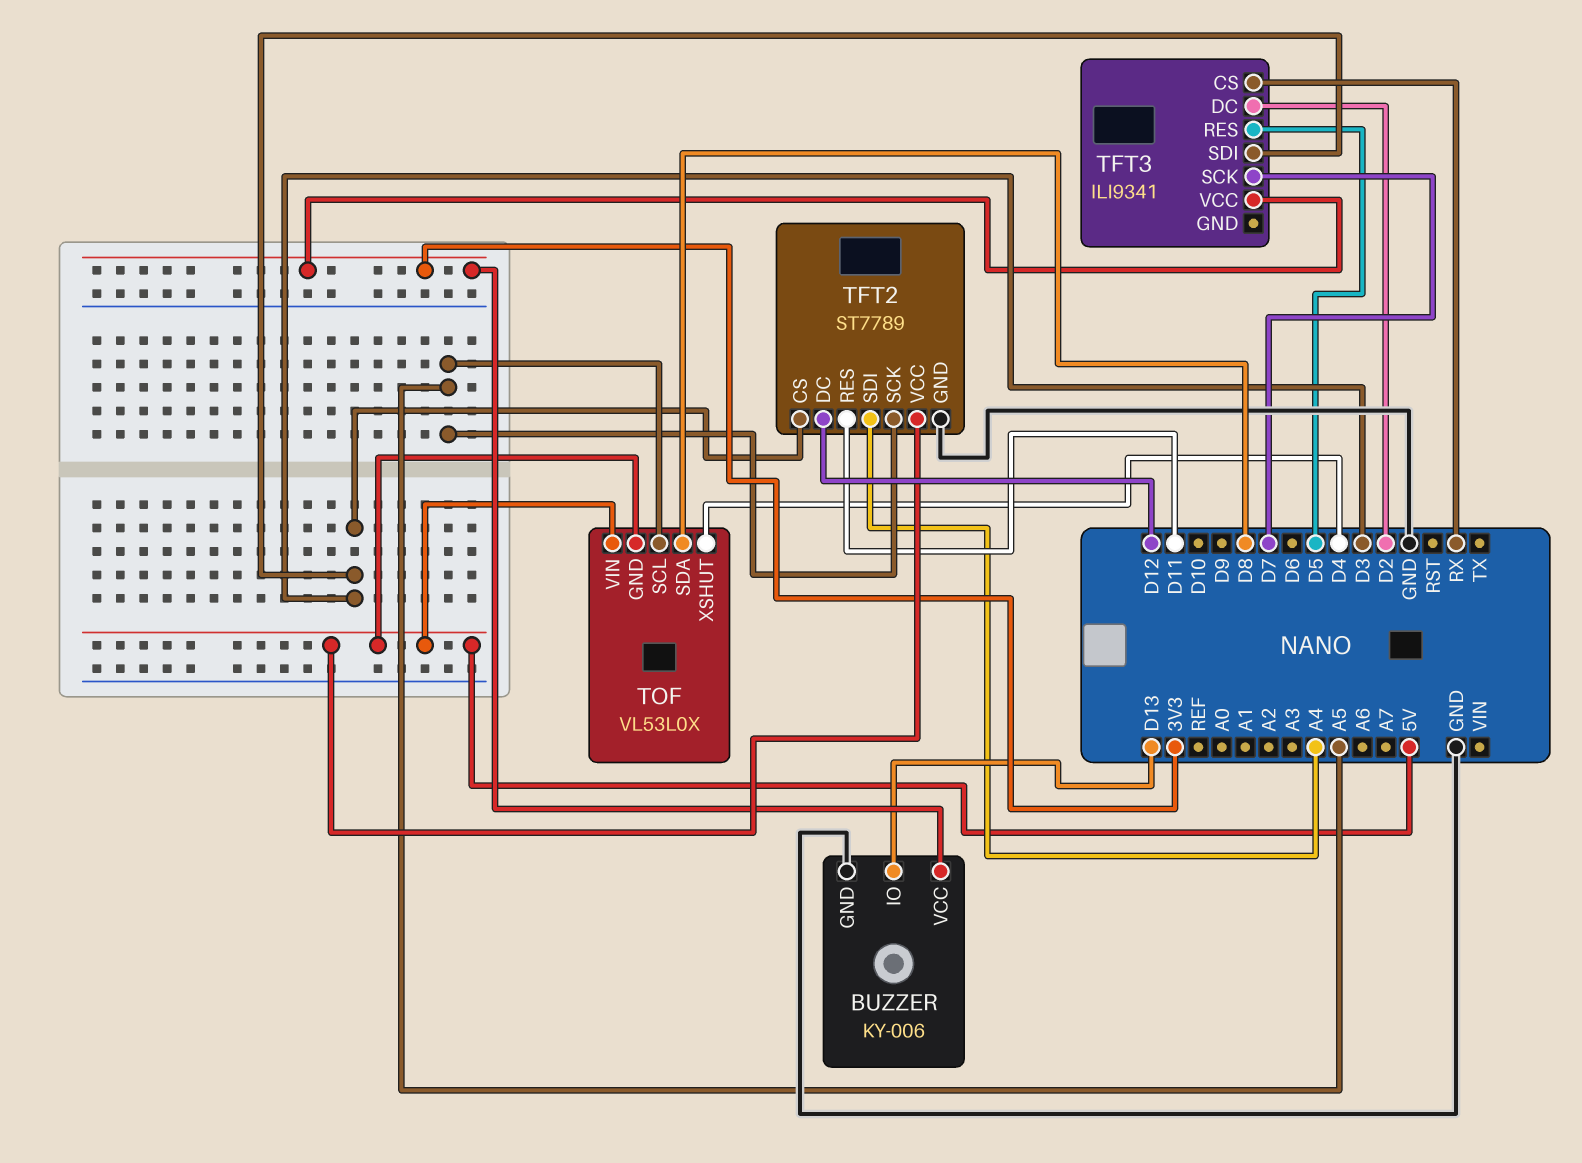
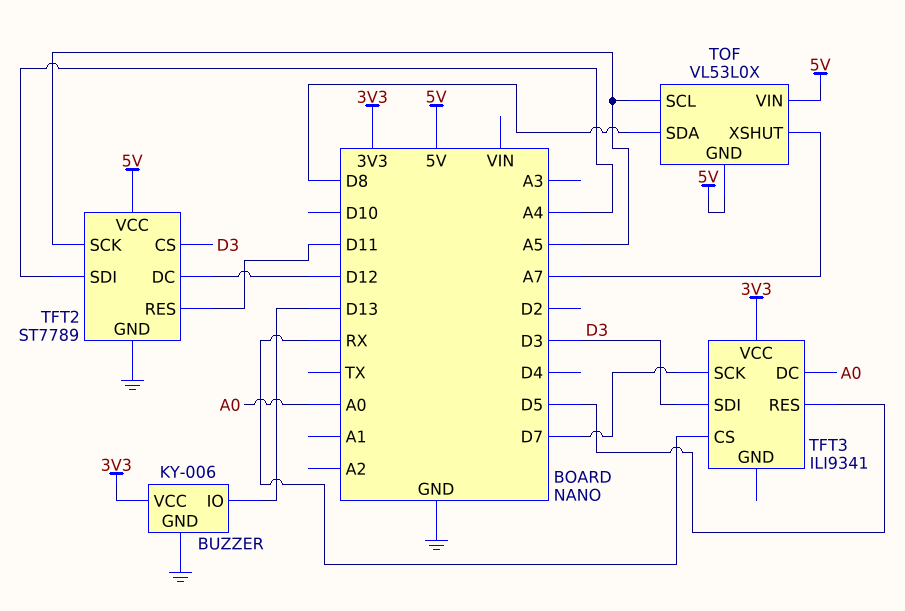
TFT3 pin DC: D2 -> A0
TOF pin XSHUT: D4 -> A7

